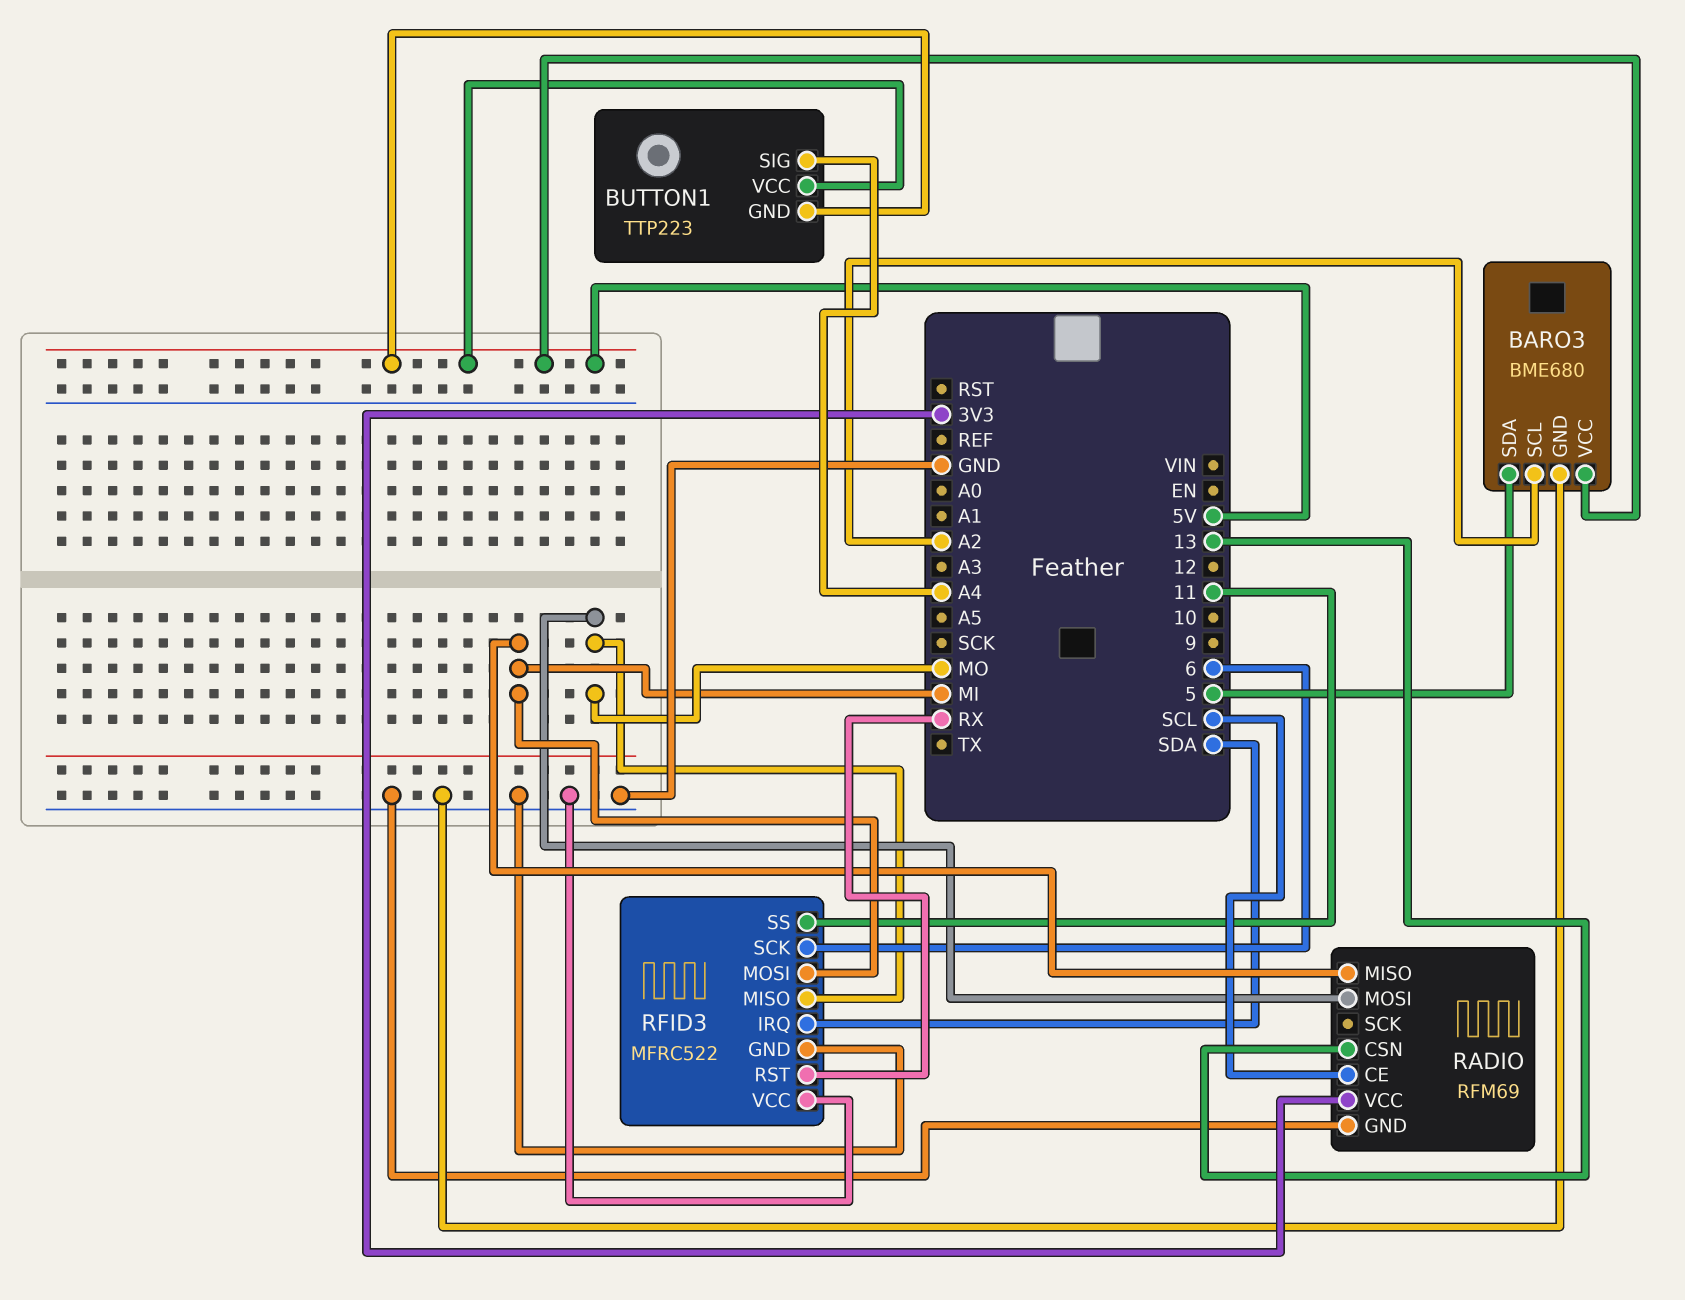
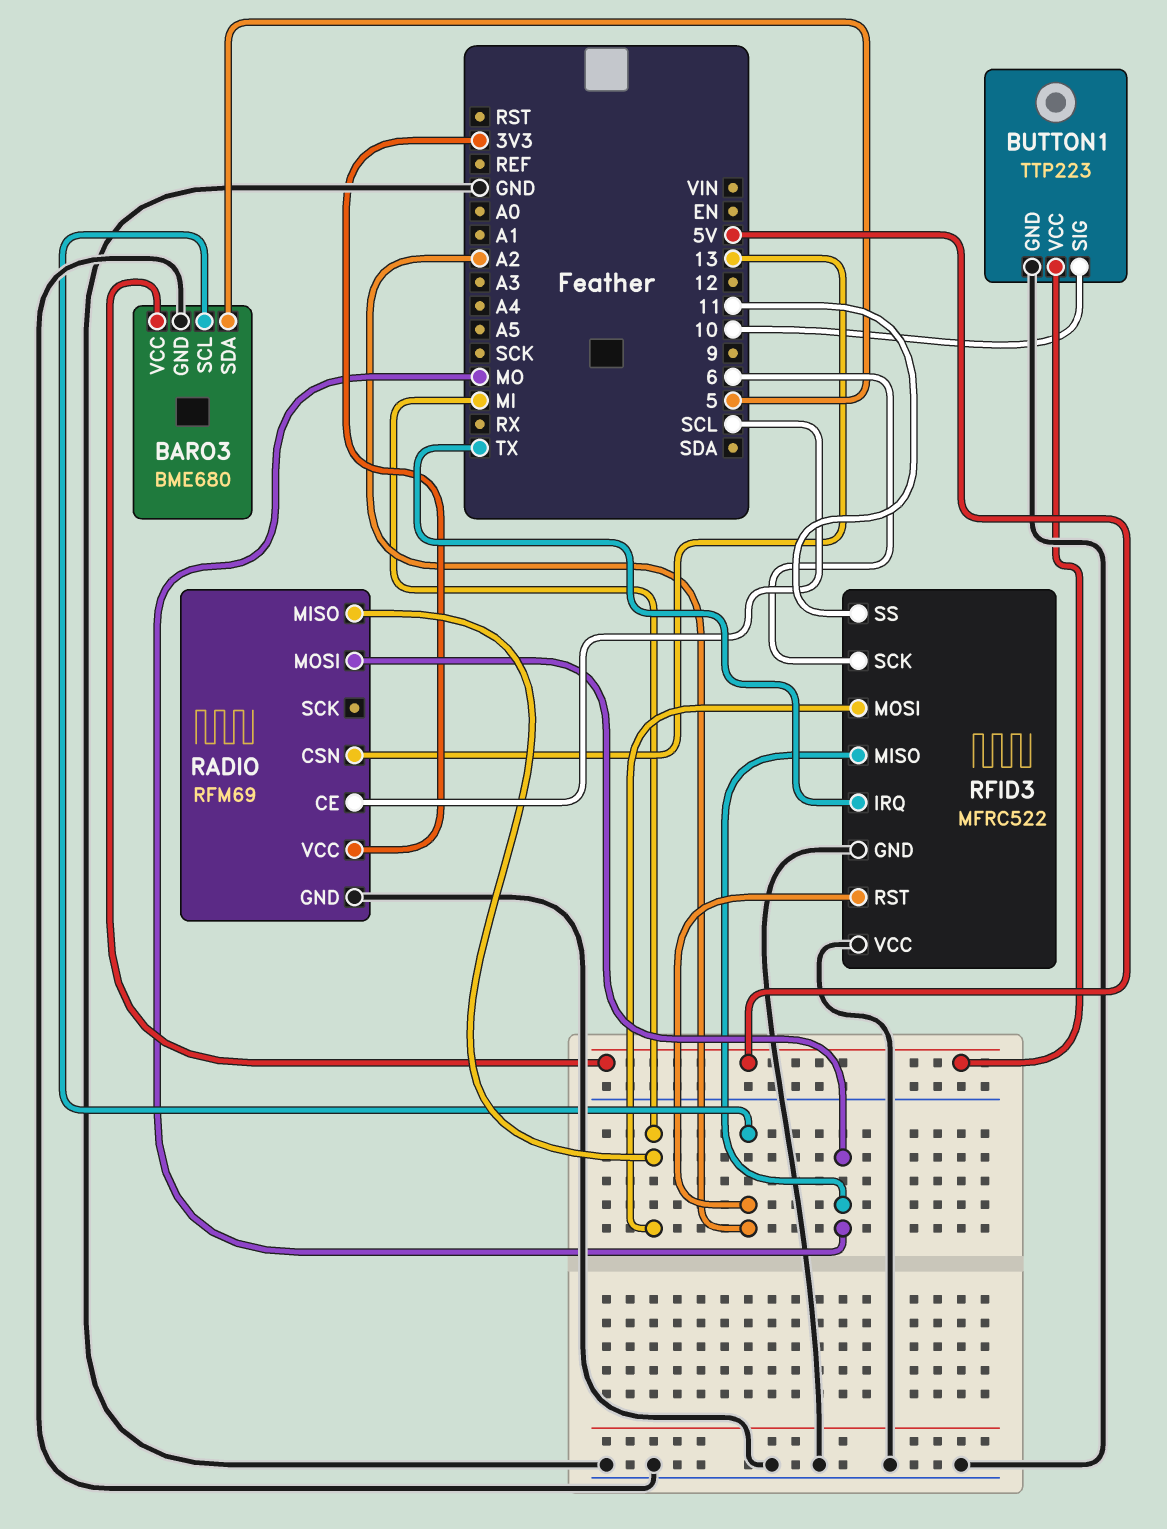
BUTTON1 pin GND: 5V -> GND
BUTTON1 pin SIG: A4 -> 10
RFID3 pin IRQ: SDA -> TX
RFID3 pin RST: RX -> A2

